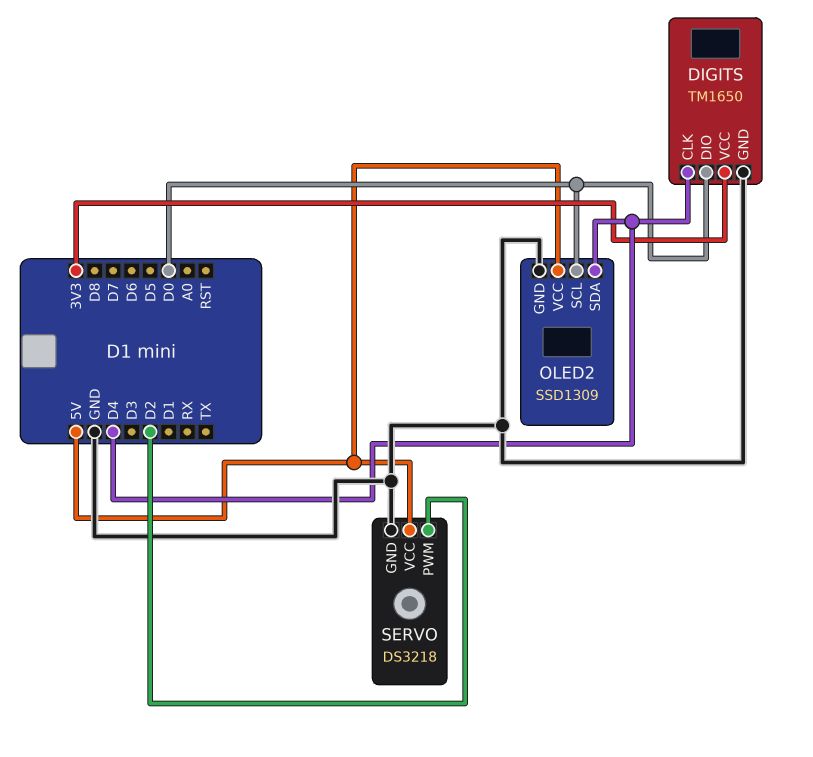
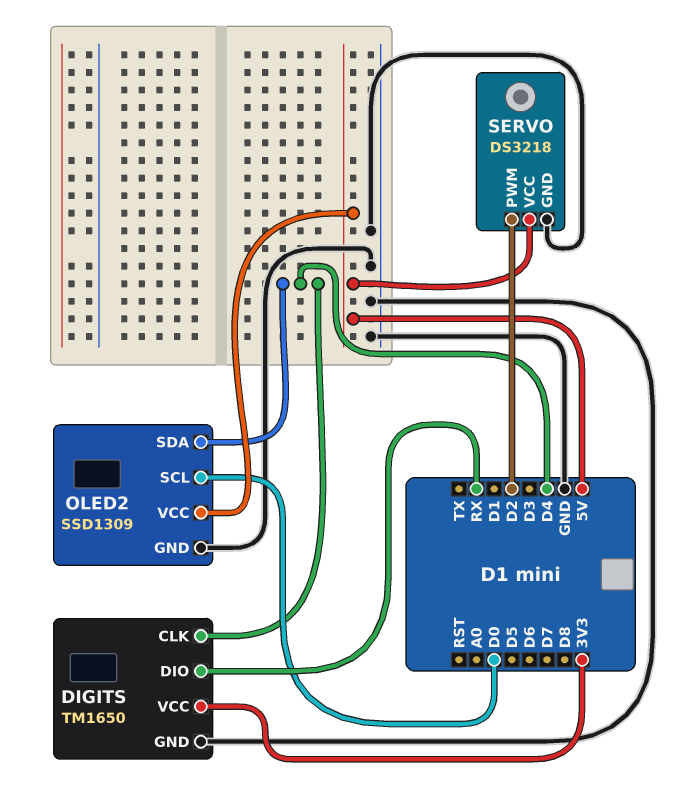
DIGITS pin DIO: D0 -> RX

